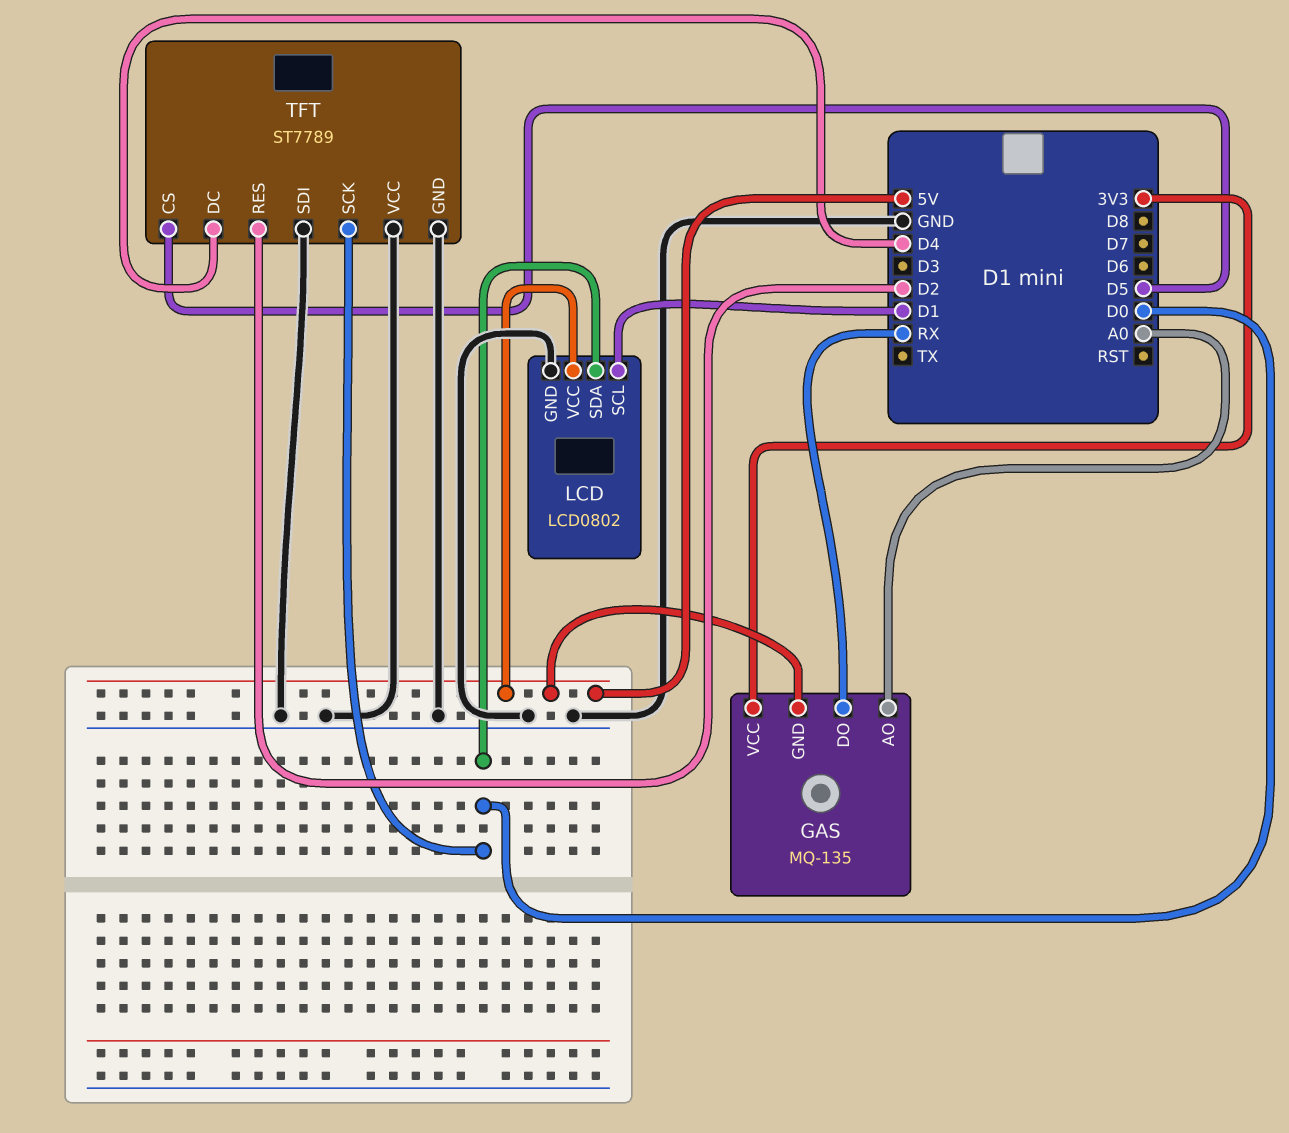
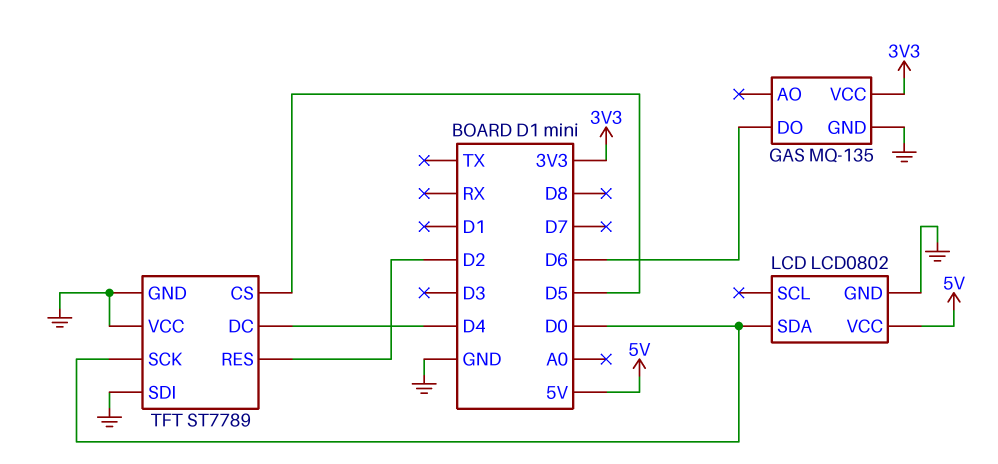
GAS pin AO: A0 -> none
GAS pin DO: RX -> D6
GAS pin GND: 5V -> GND
LCD pin SCL: D1 -> none

